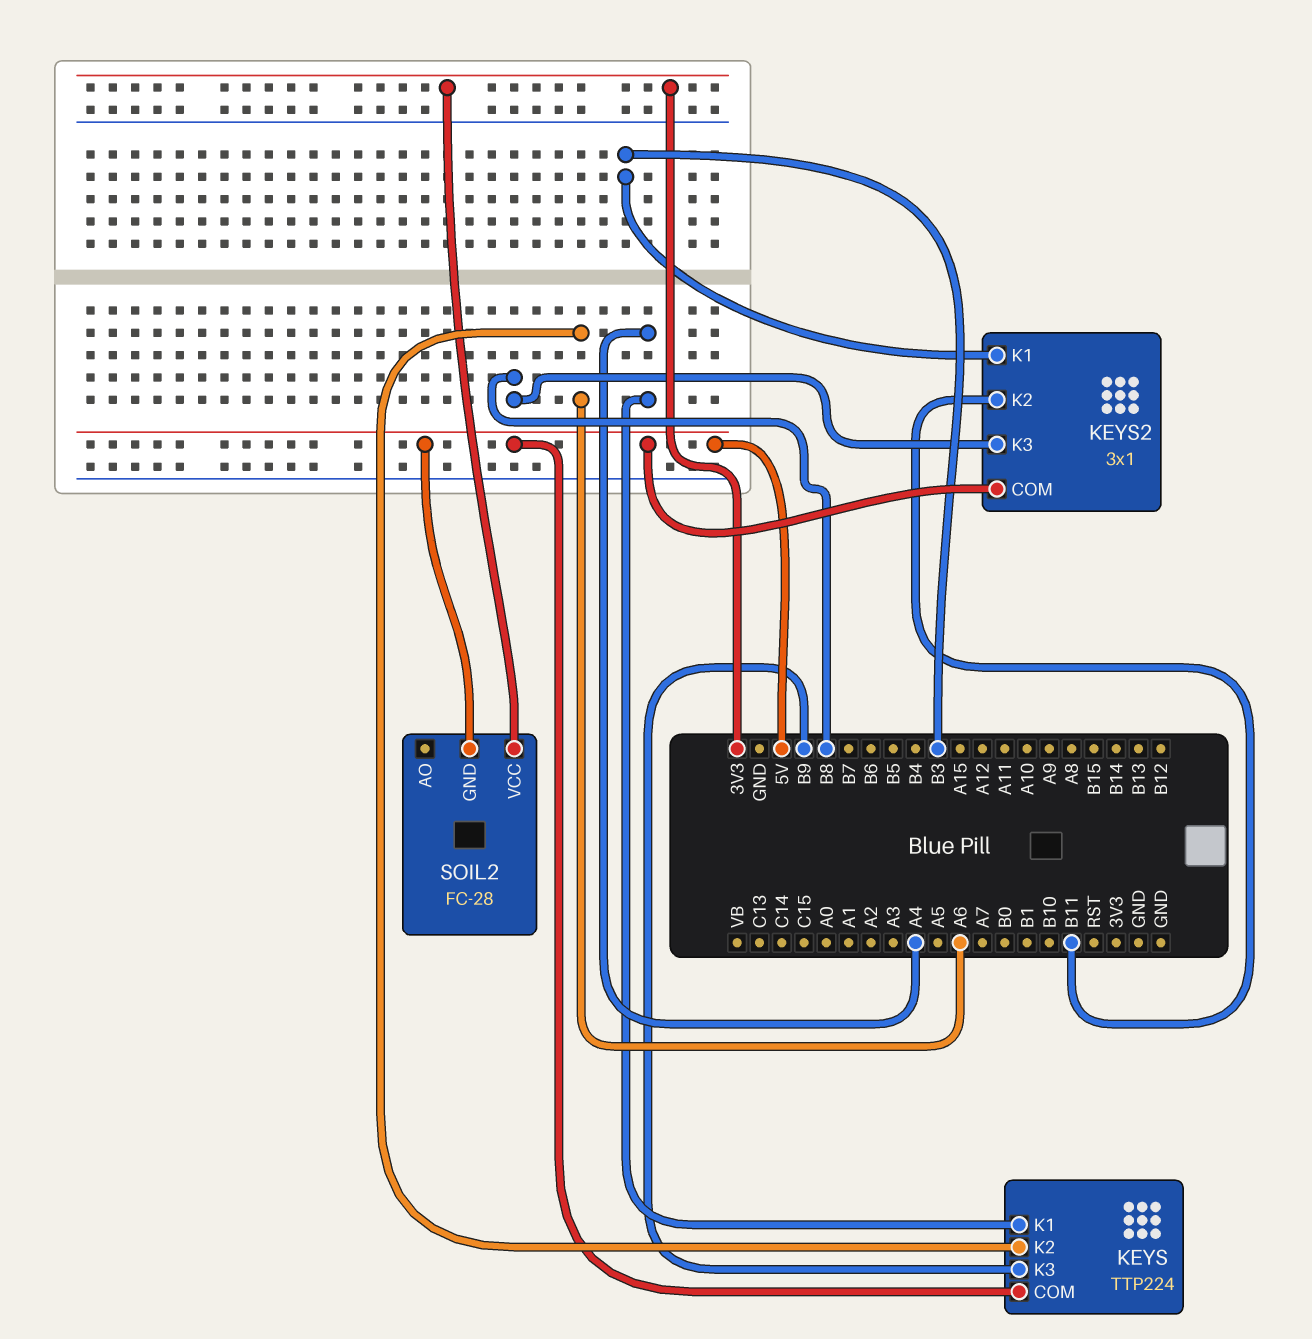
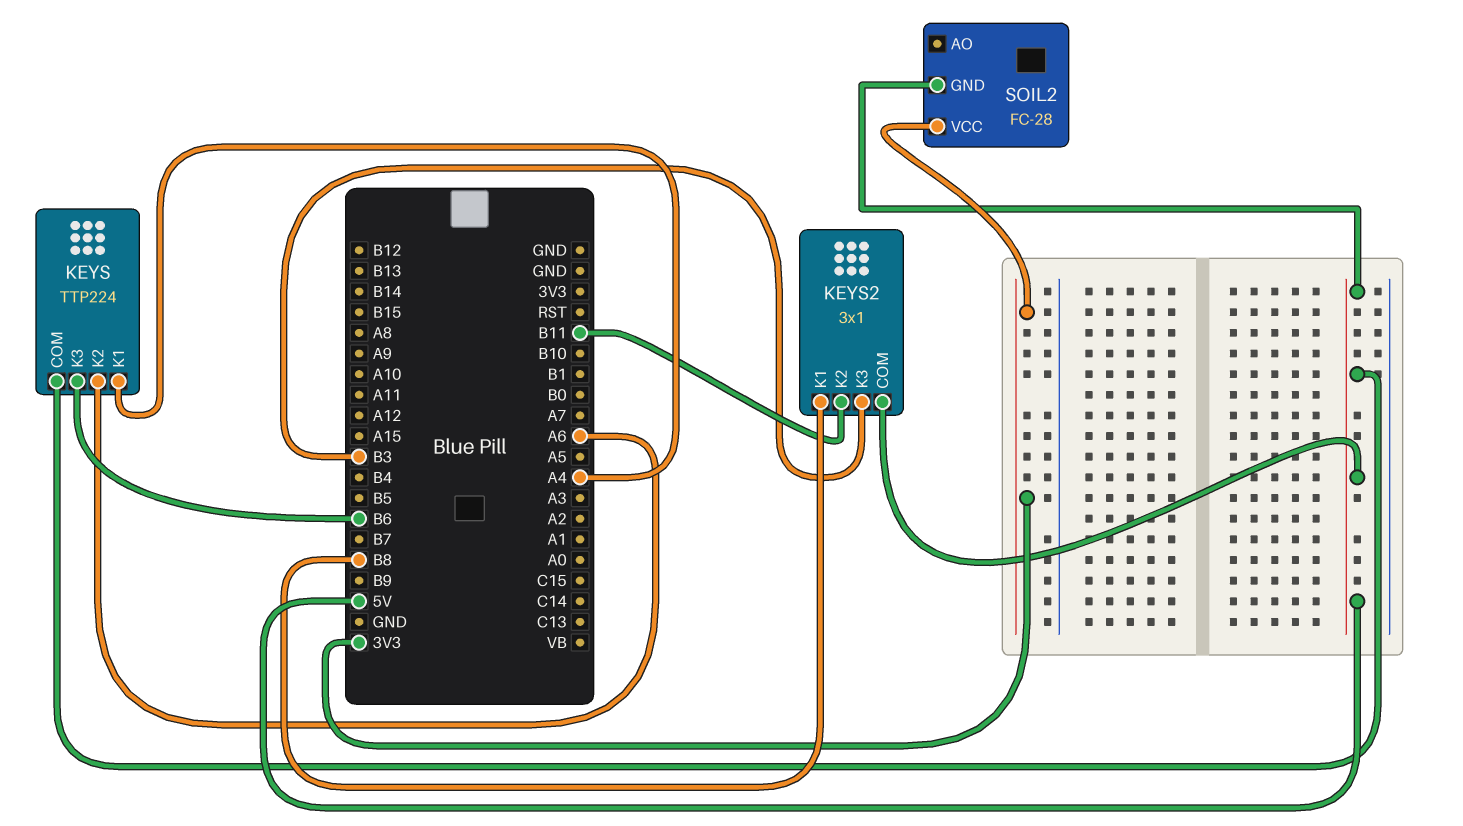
KEYS pin K3: B9 -> B6
KEYS2 pin K1: B3 -> B8
KEYS2 pin K3: B8 -> B3

